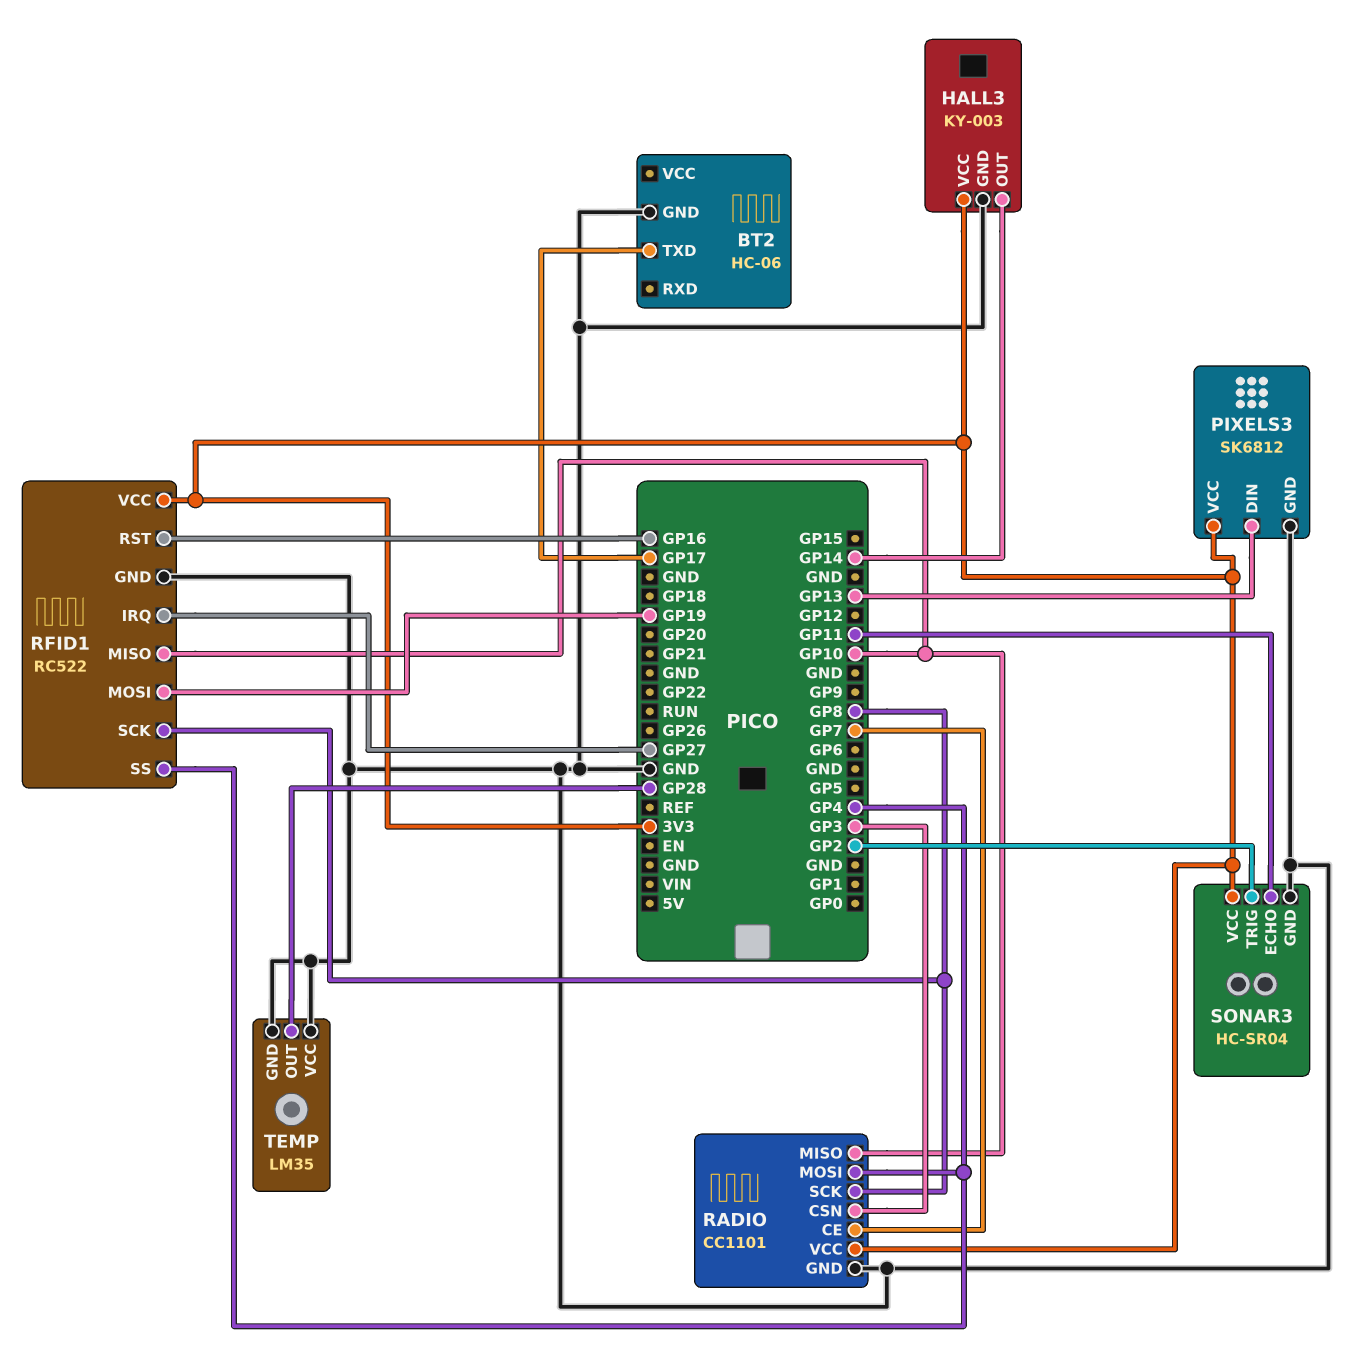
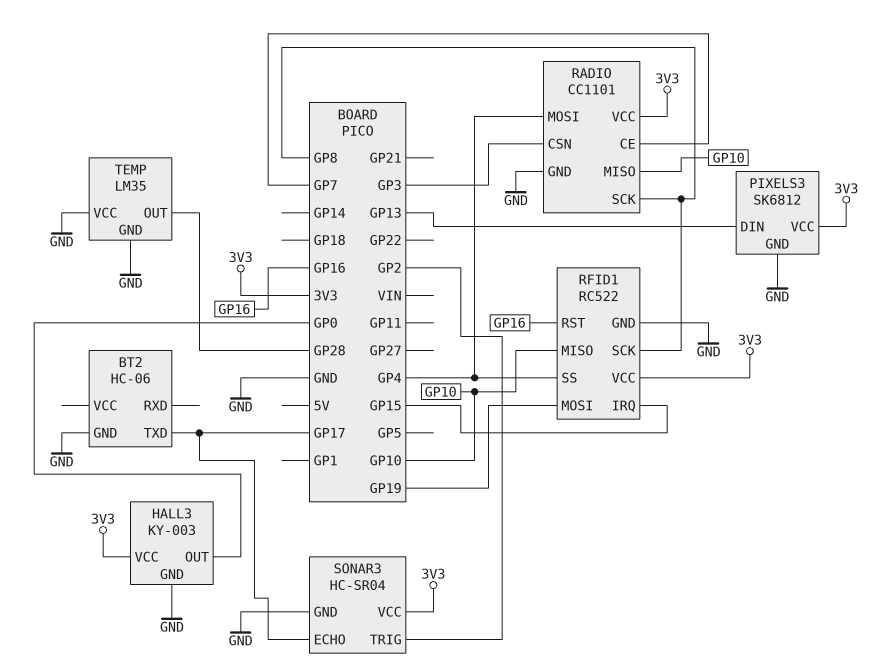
HALL3 pin OUT: GP14 -> GP0
RFID1 pin IRQ: GP27 -> GP15
SONAR3 pin ECHO: GP11 -> GP17

